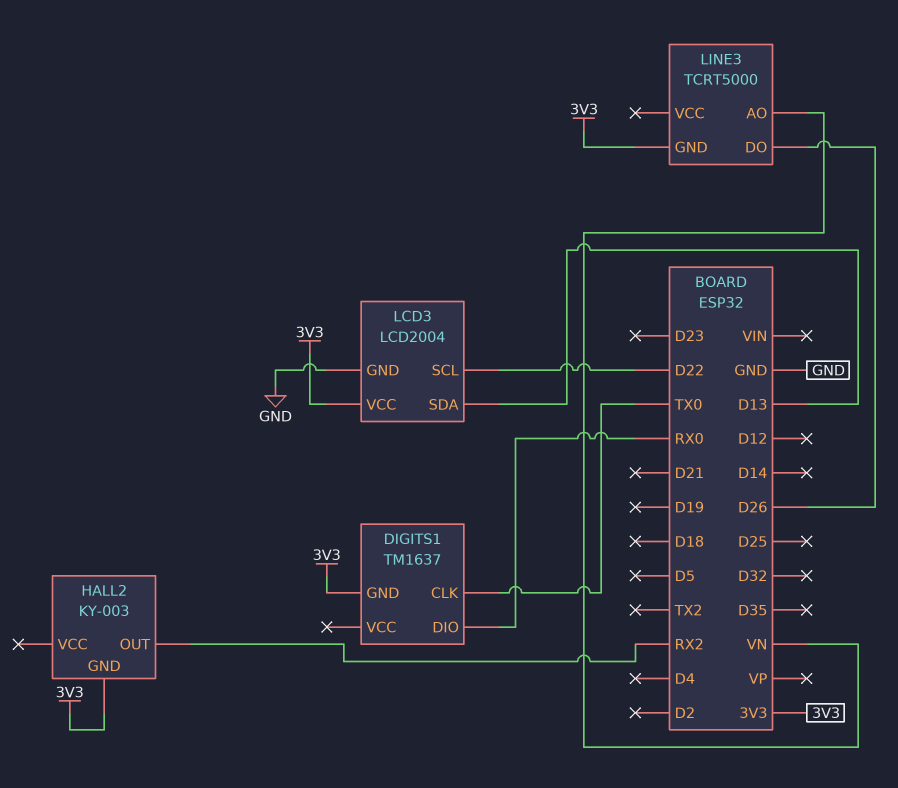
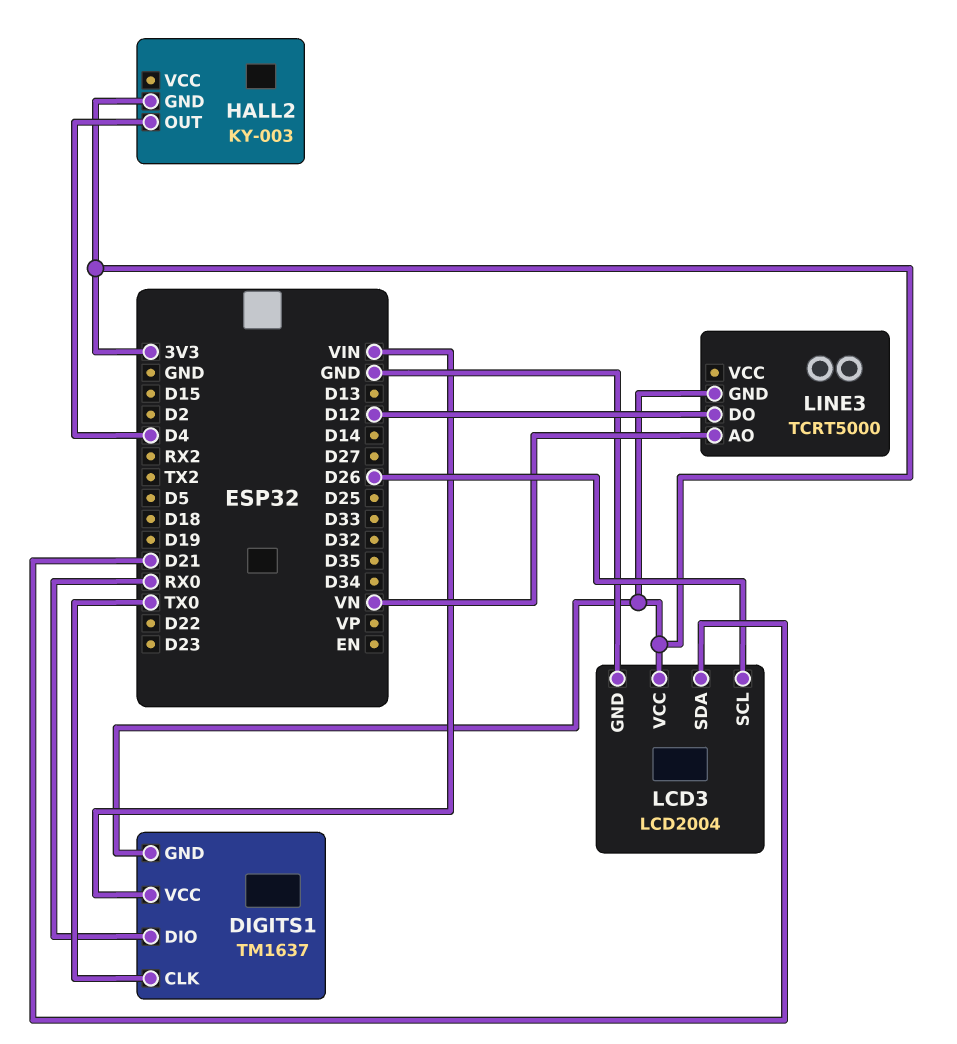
DIGITS1 pin VCC: none -> VIN
HALL2 pin OUT: RX2 -> D4
LCD3 pin SCL: D22 -> D26
LCD3 pin SDA: D13 -> D21
LINE3 pin DO: D26 -> D12

